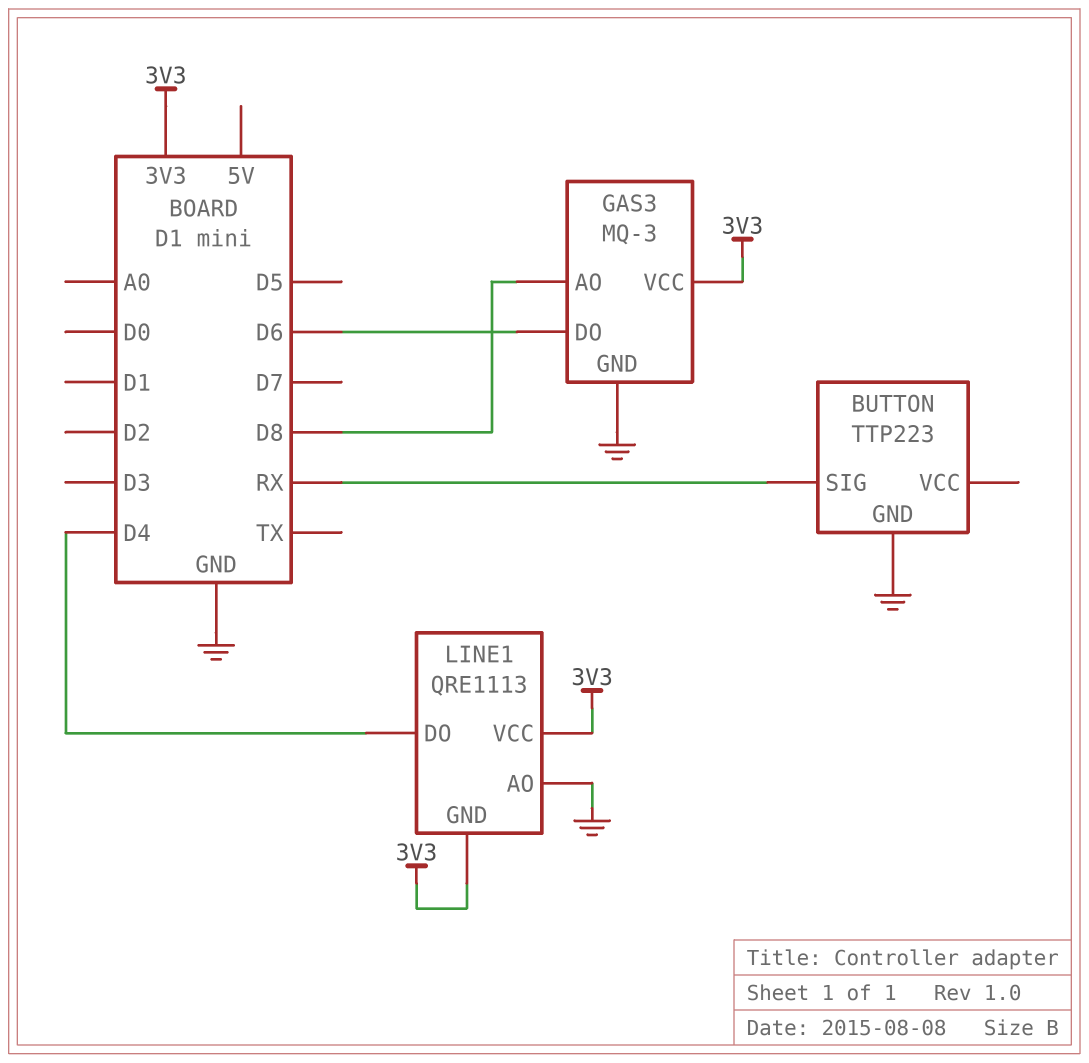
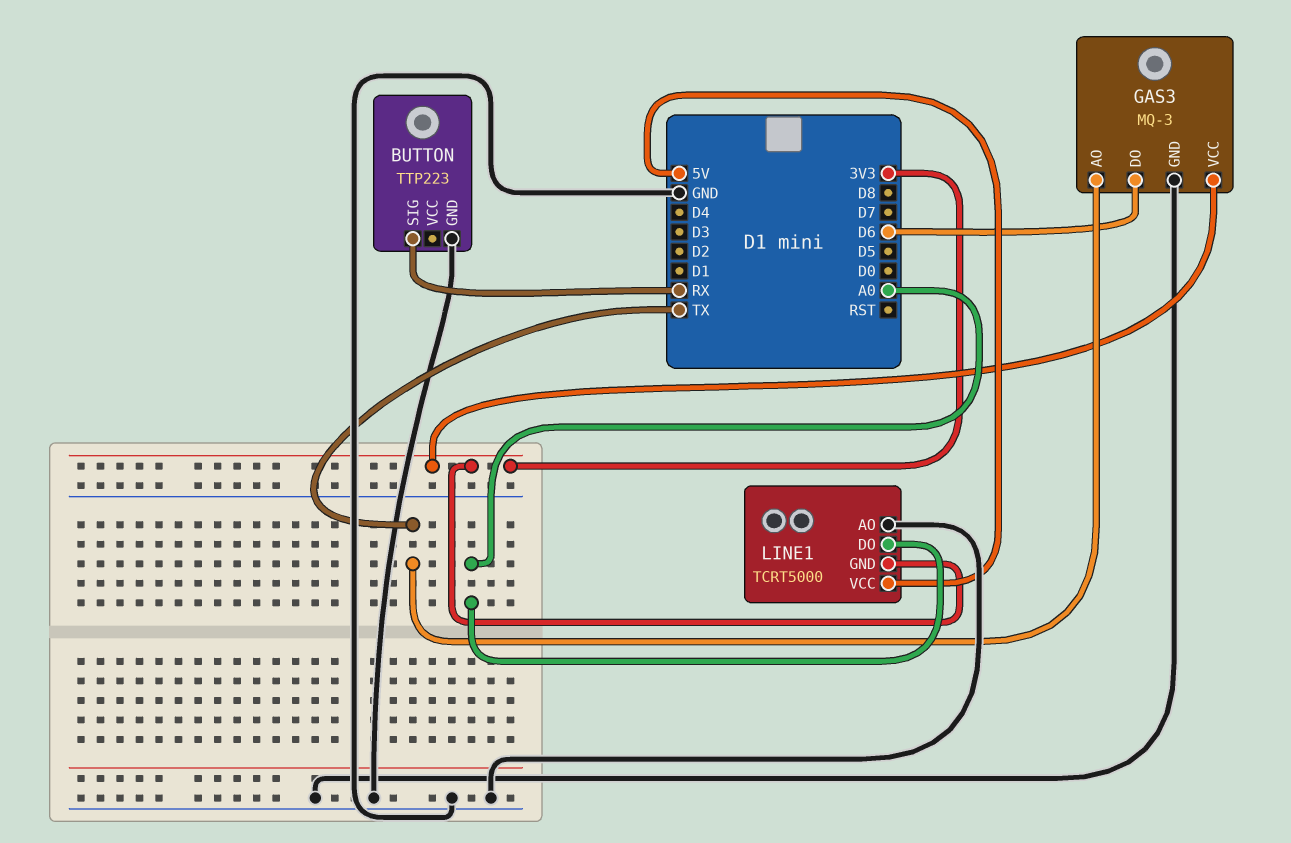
GAS3 pin AO: D8 -> TX
LINE1: QRE1113 -> TCRT5000
LINE1 pin DO: D4 -> A0
LINE1 pin VCC: 3V3 -> 5V

